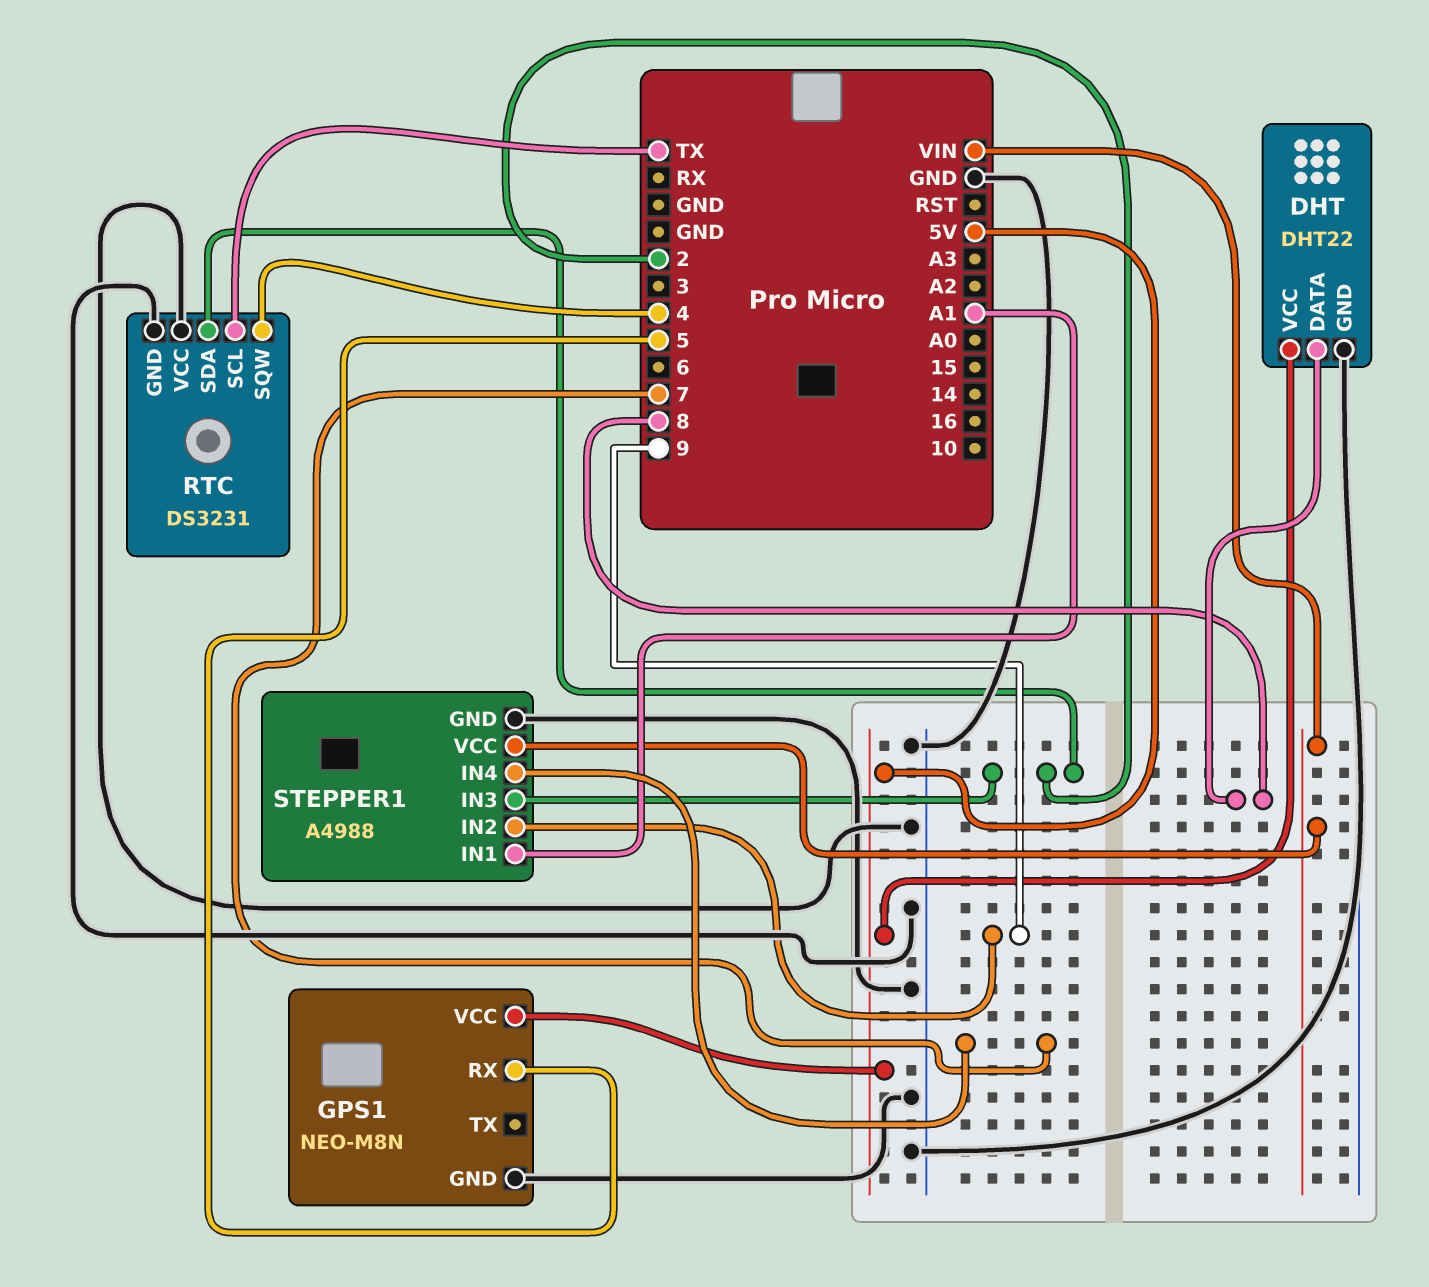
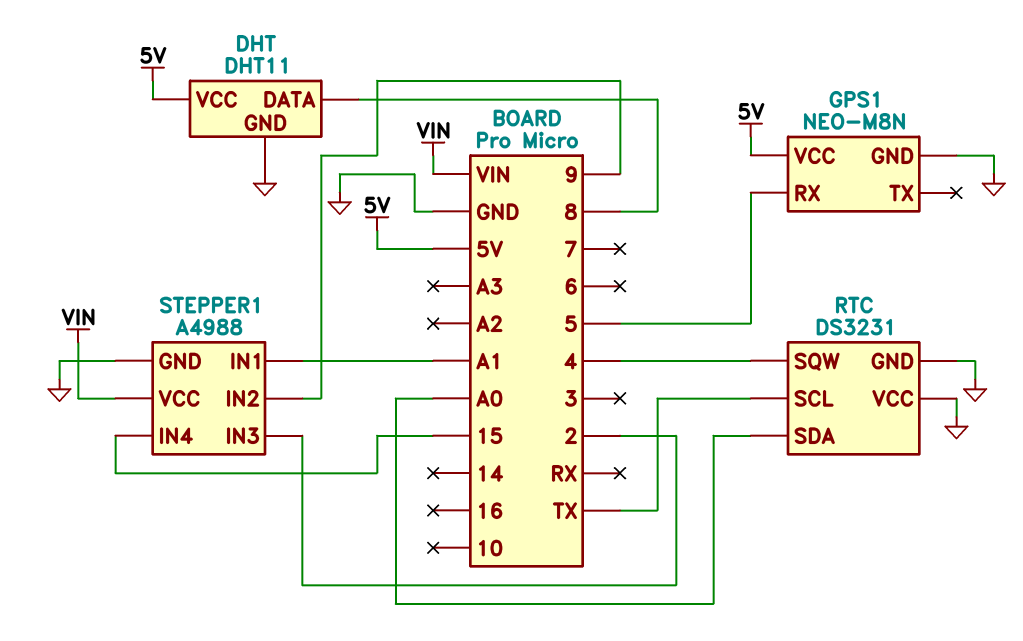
DHT: DHT22 -> DHT11
RTC pin SDA: 2 -> A0
STEPPER1 pin IN4: 7 -> 15

